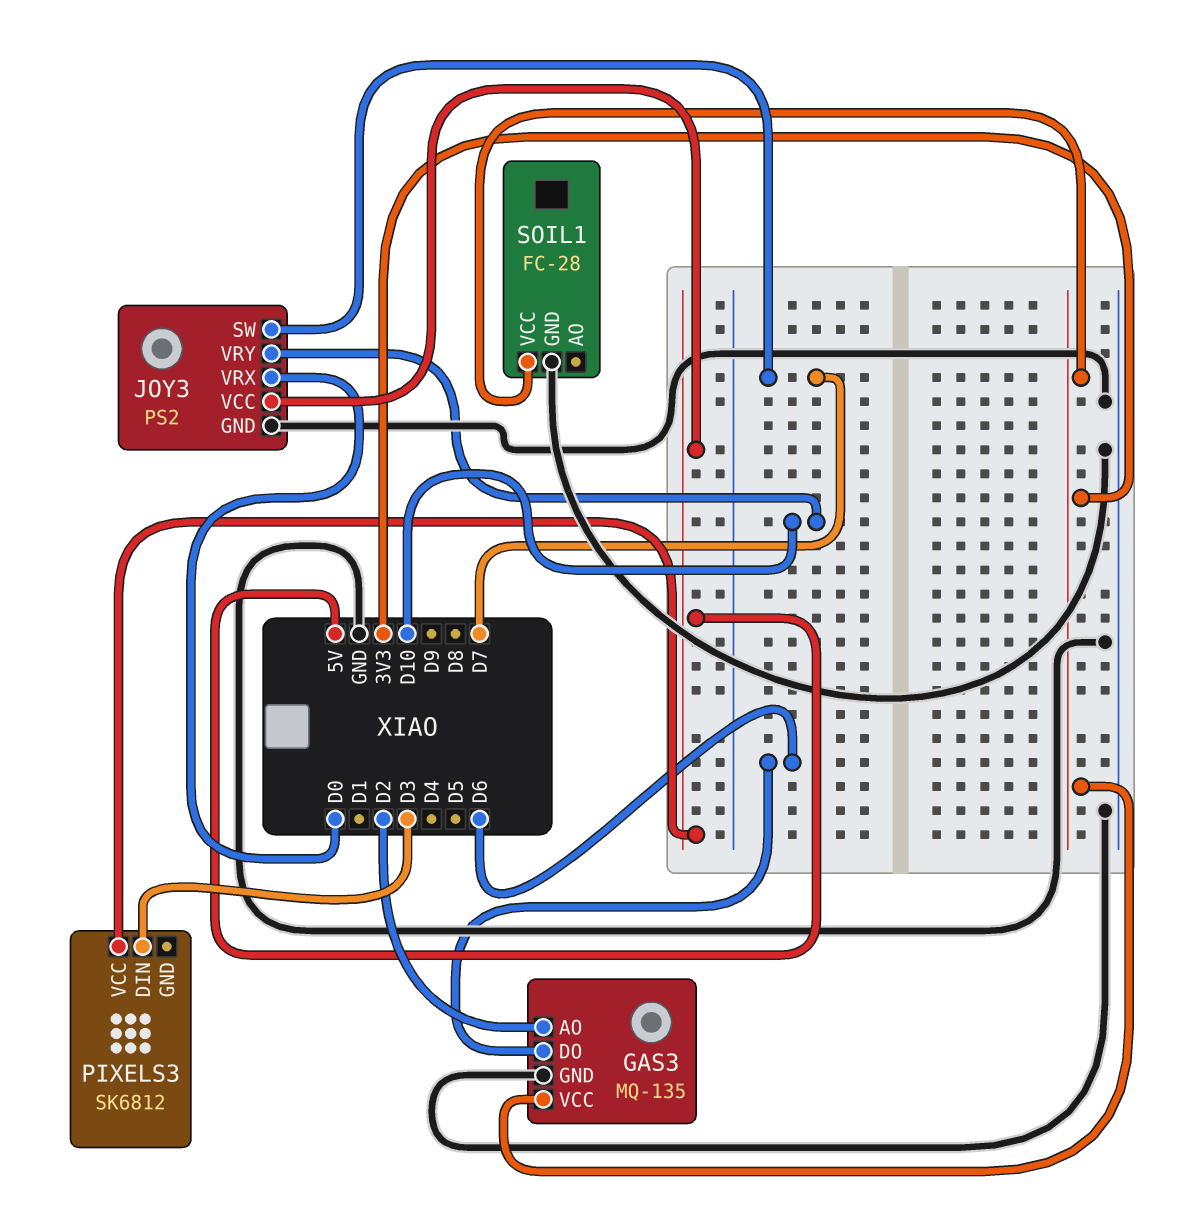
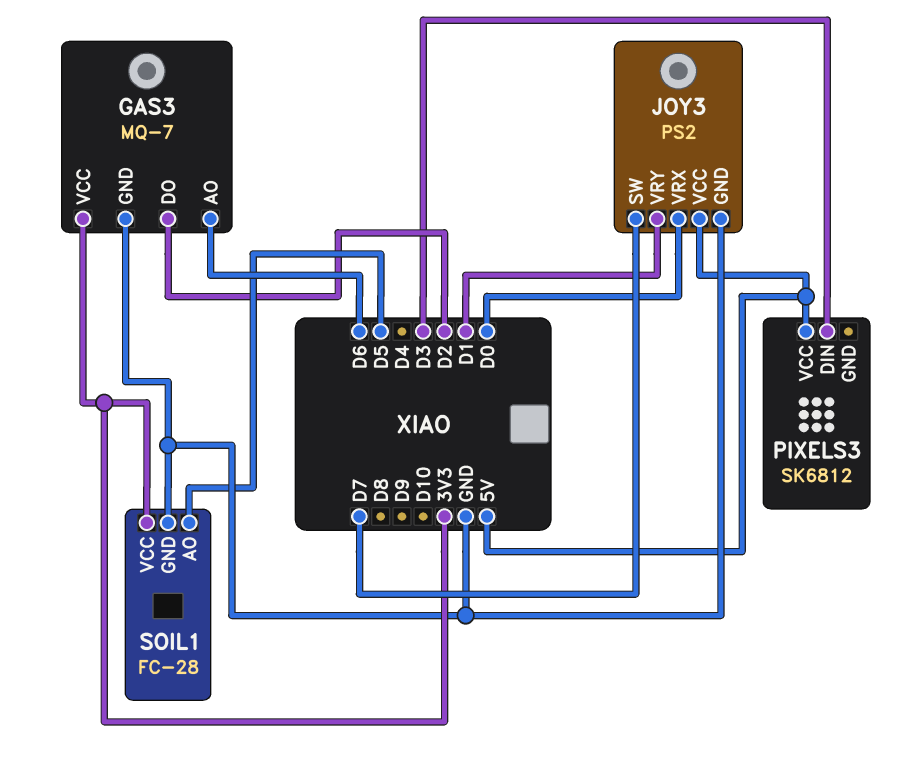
GAS3: MQ-135 -> MQ-7
GAS3 pin AO: D2 -> D6
GAS3 pin DO: D6 -> D2
JOY3 pin VRY: D10 -> D1
SOIL1 pin AO: none -> D5

